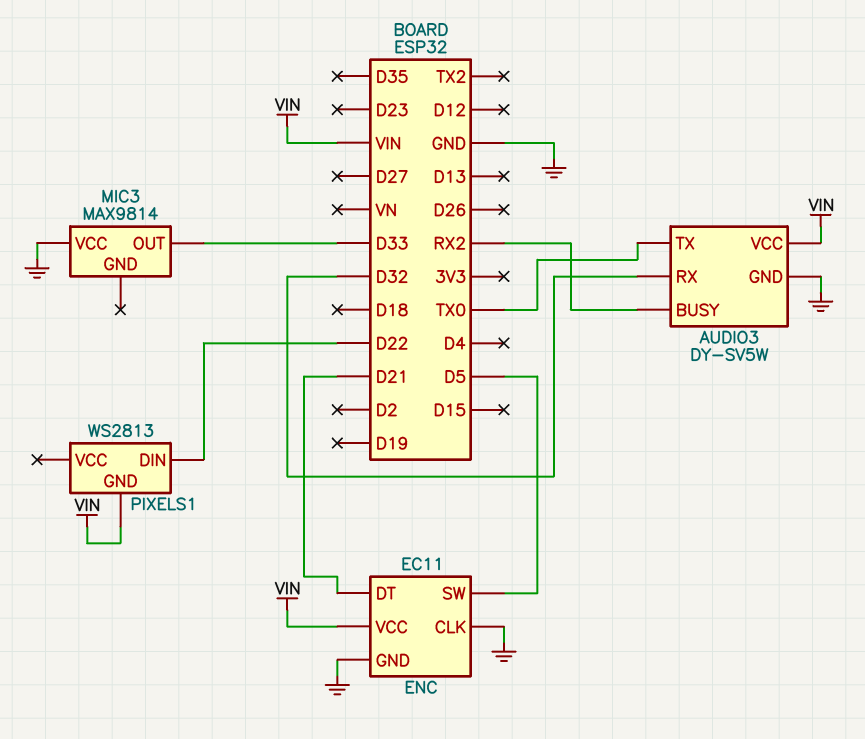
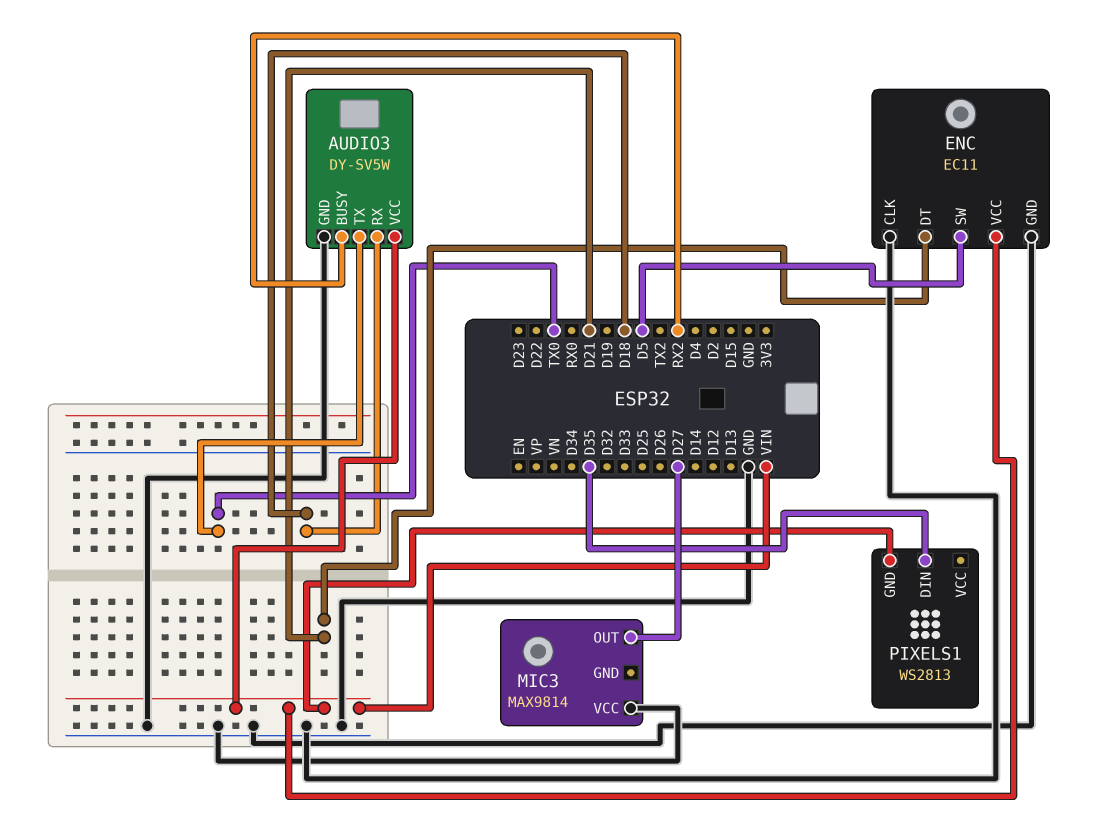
AUDIO3 pin RX: D32 -> D18
MIC3 pin OUT: D33 -> D27
PIXELS1 pin DIN: D22 -> D35

